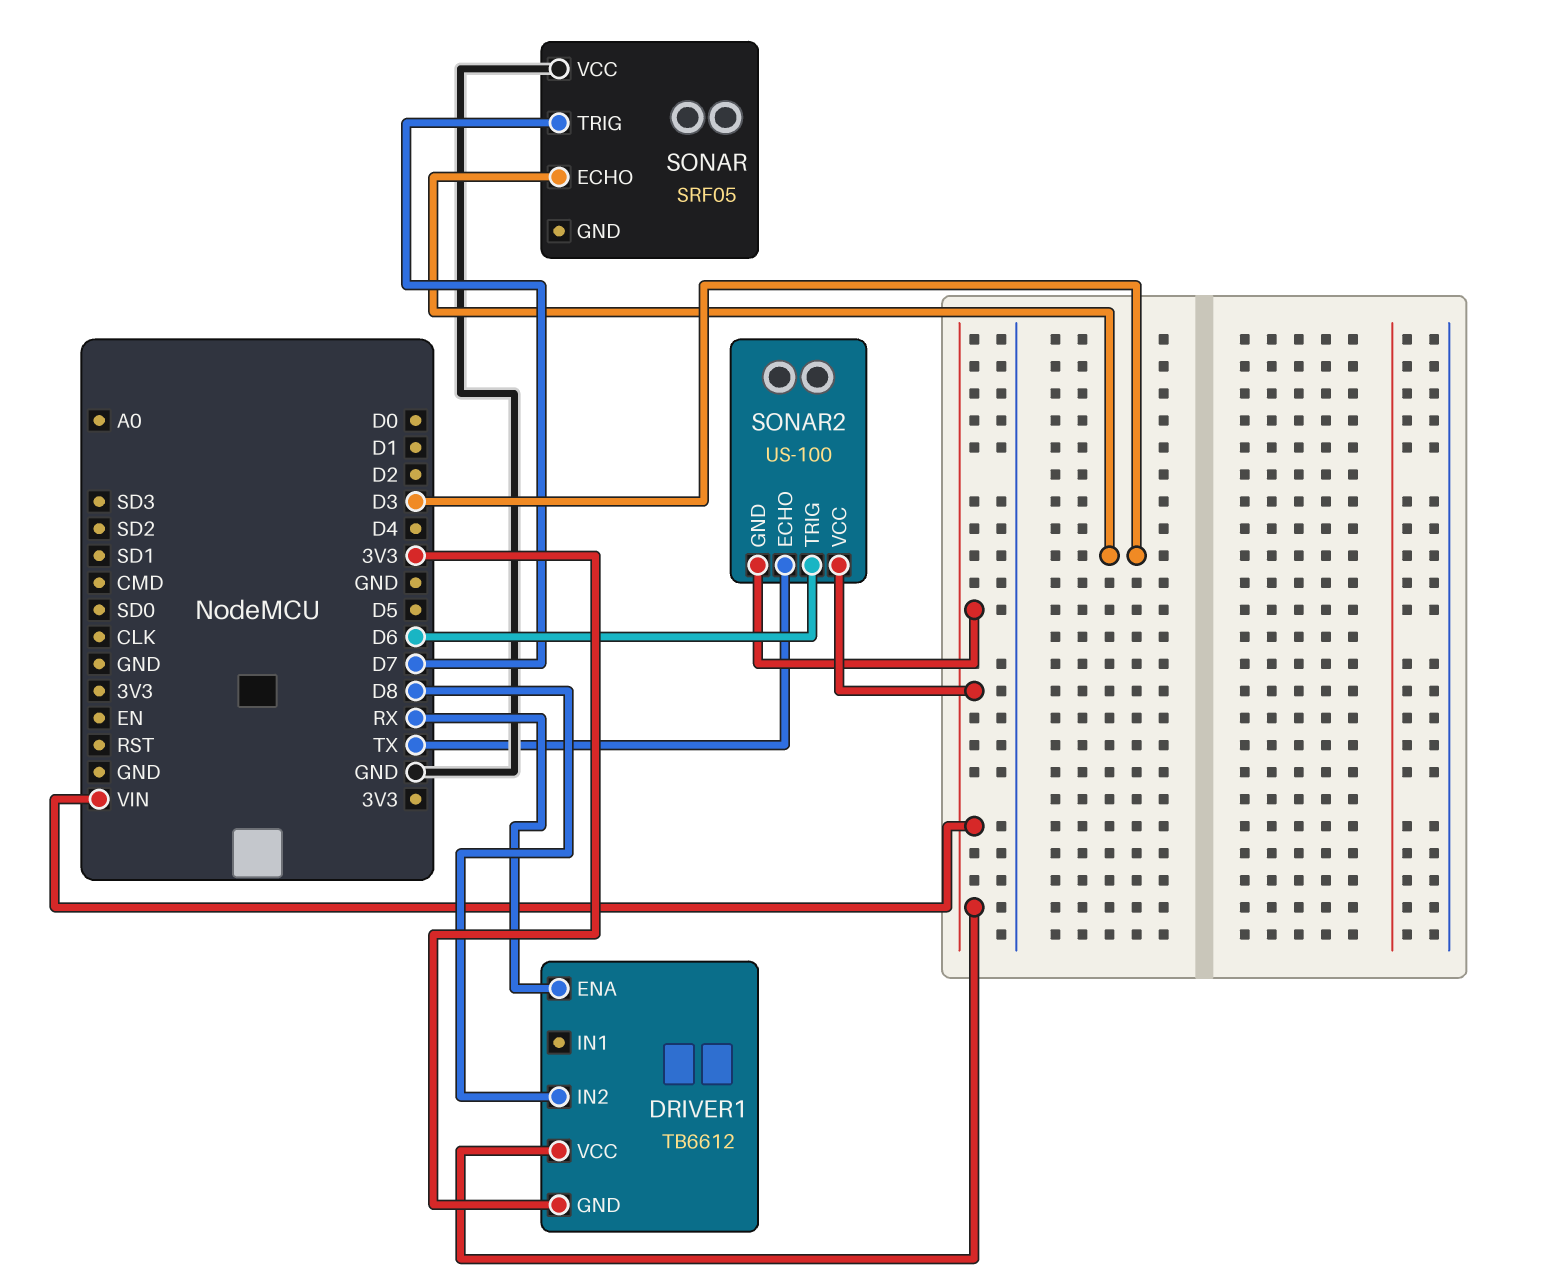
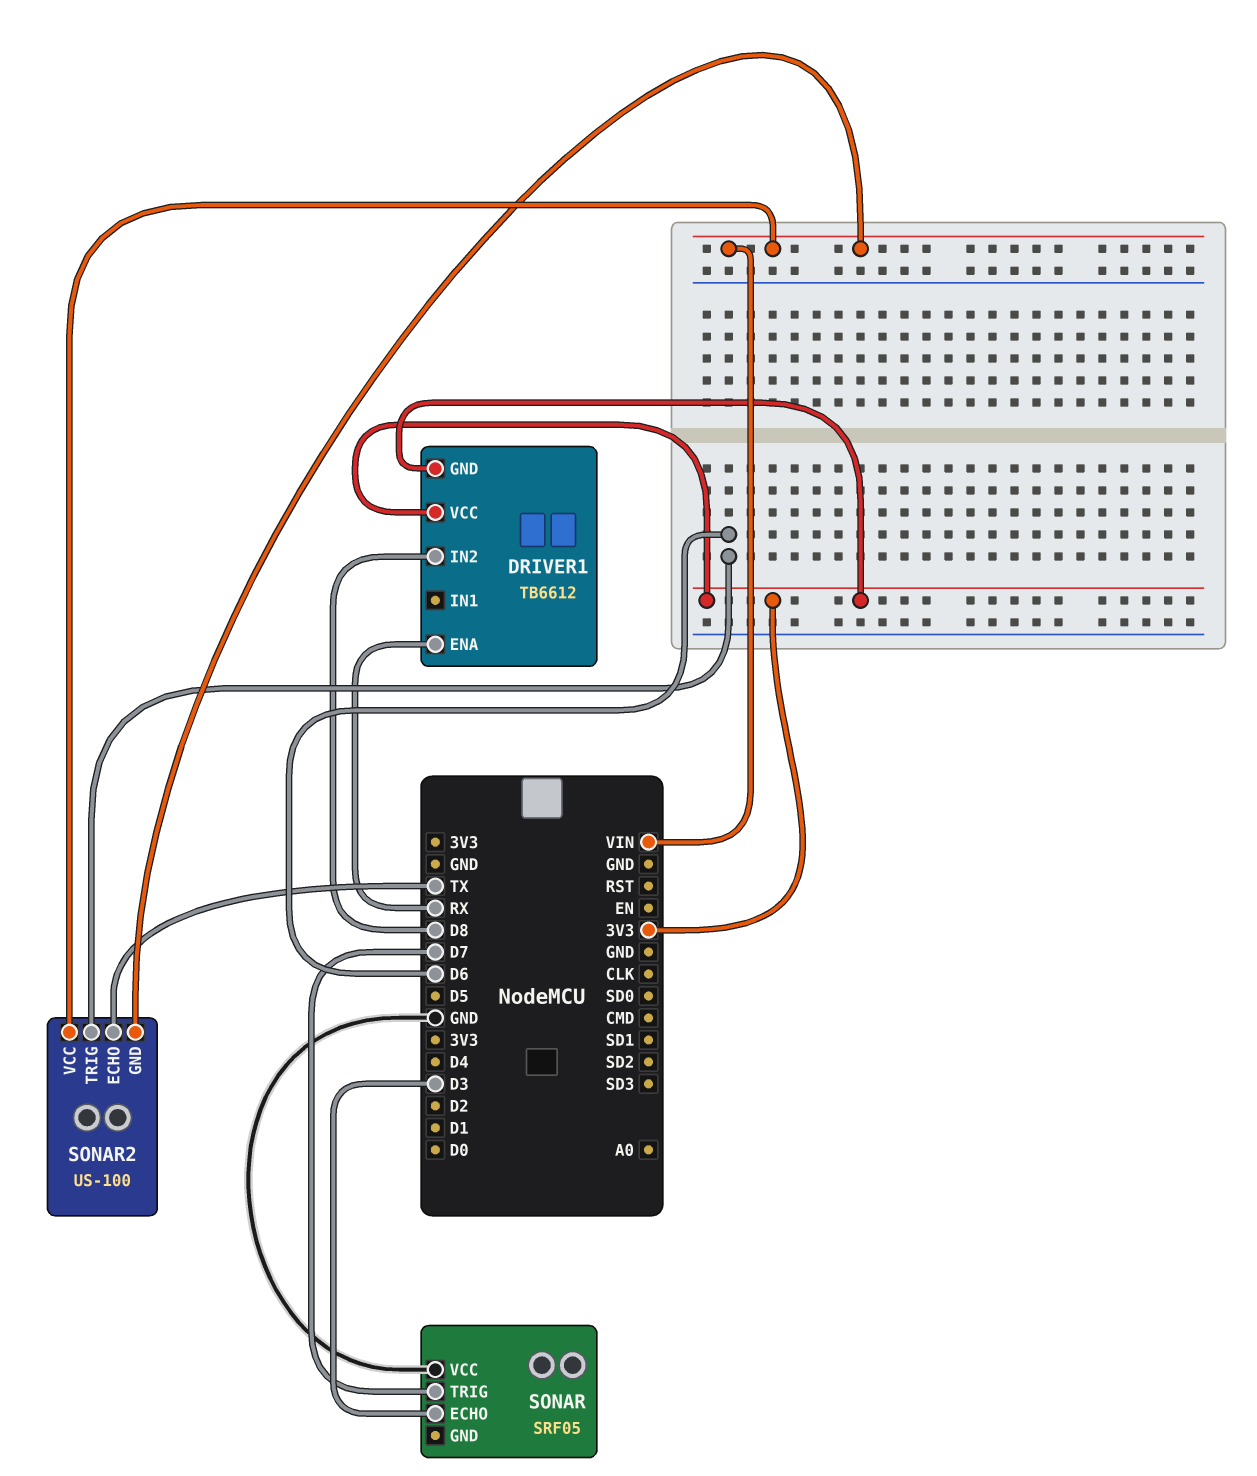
DRIVER1 pin VCC: VIN -> 3V3

